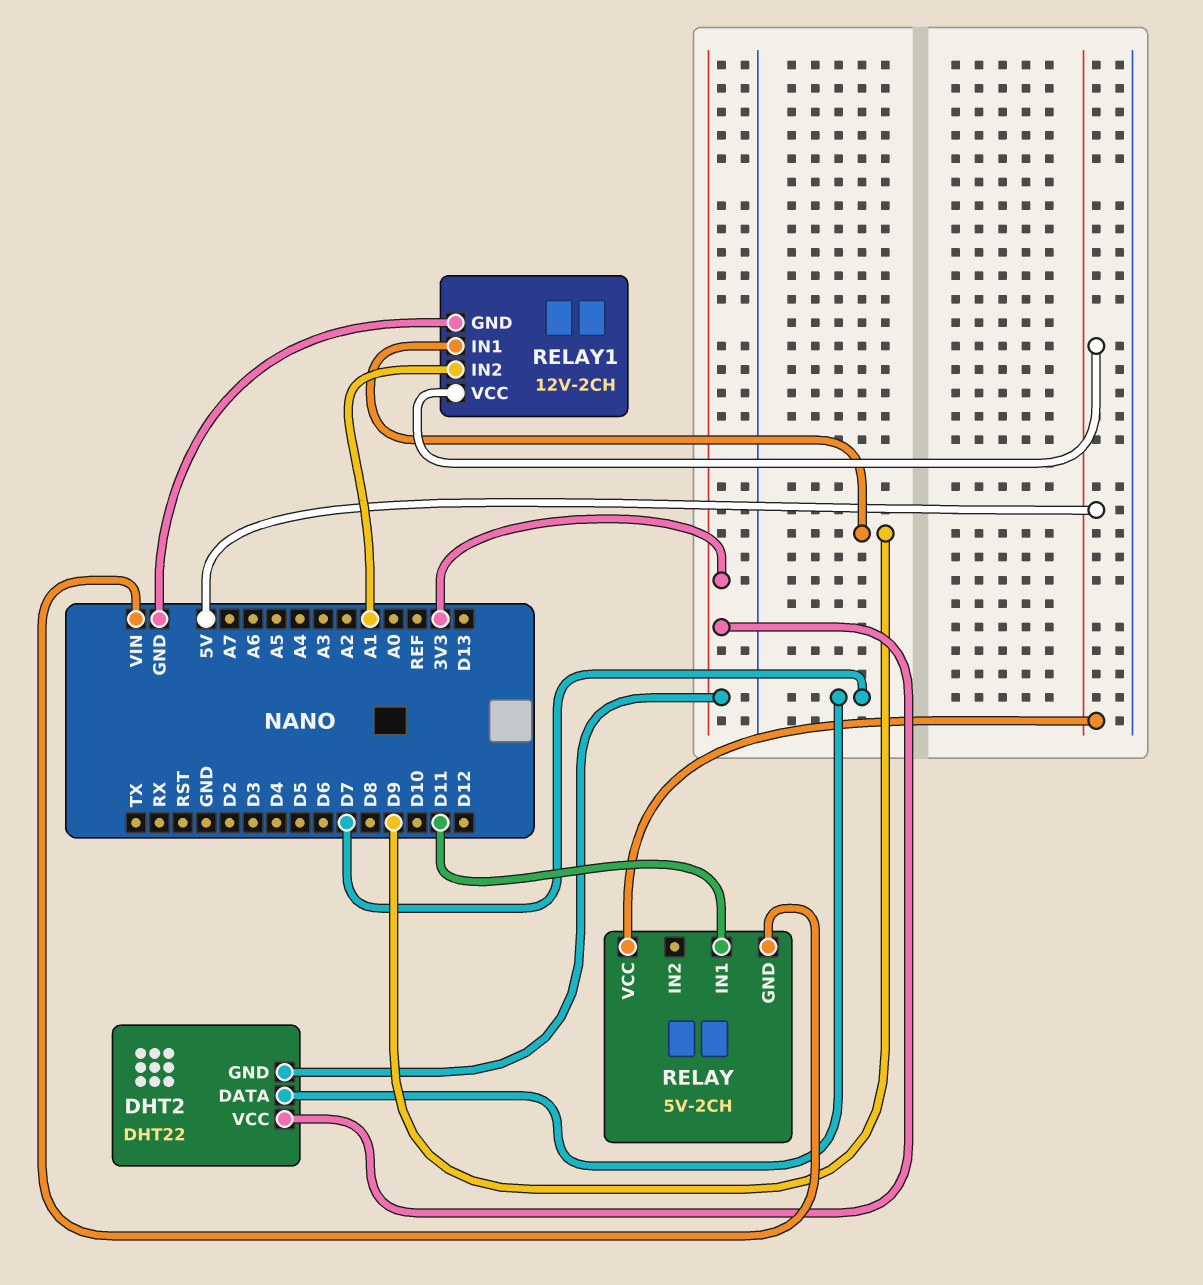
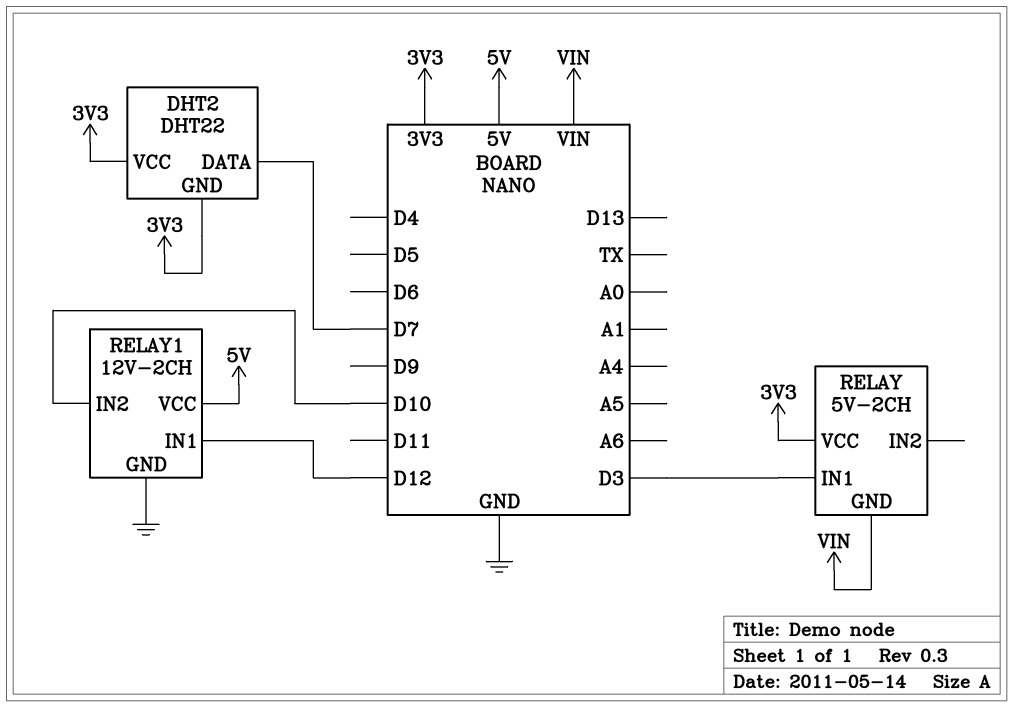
RELAY pin IN1: D11 -> D3
RELAY pin VCC: 5V -> 3V3
RELAY1 pin IN1: D9 -> D12
RELAY1 pin IN2: A1 -> D10

